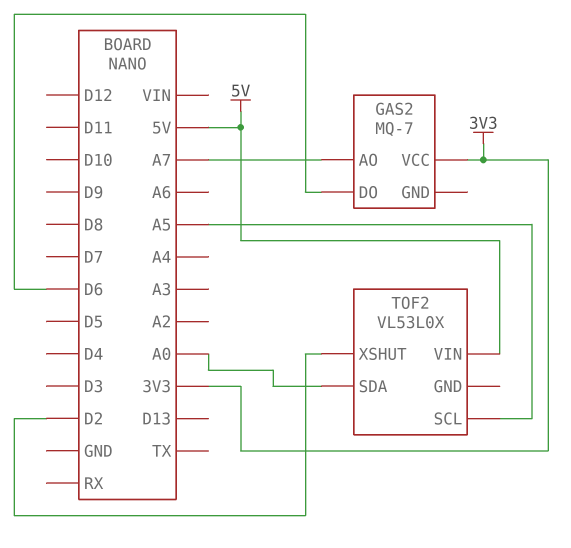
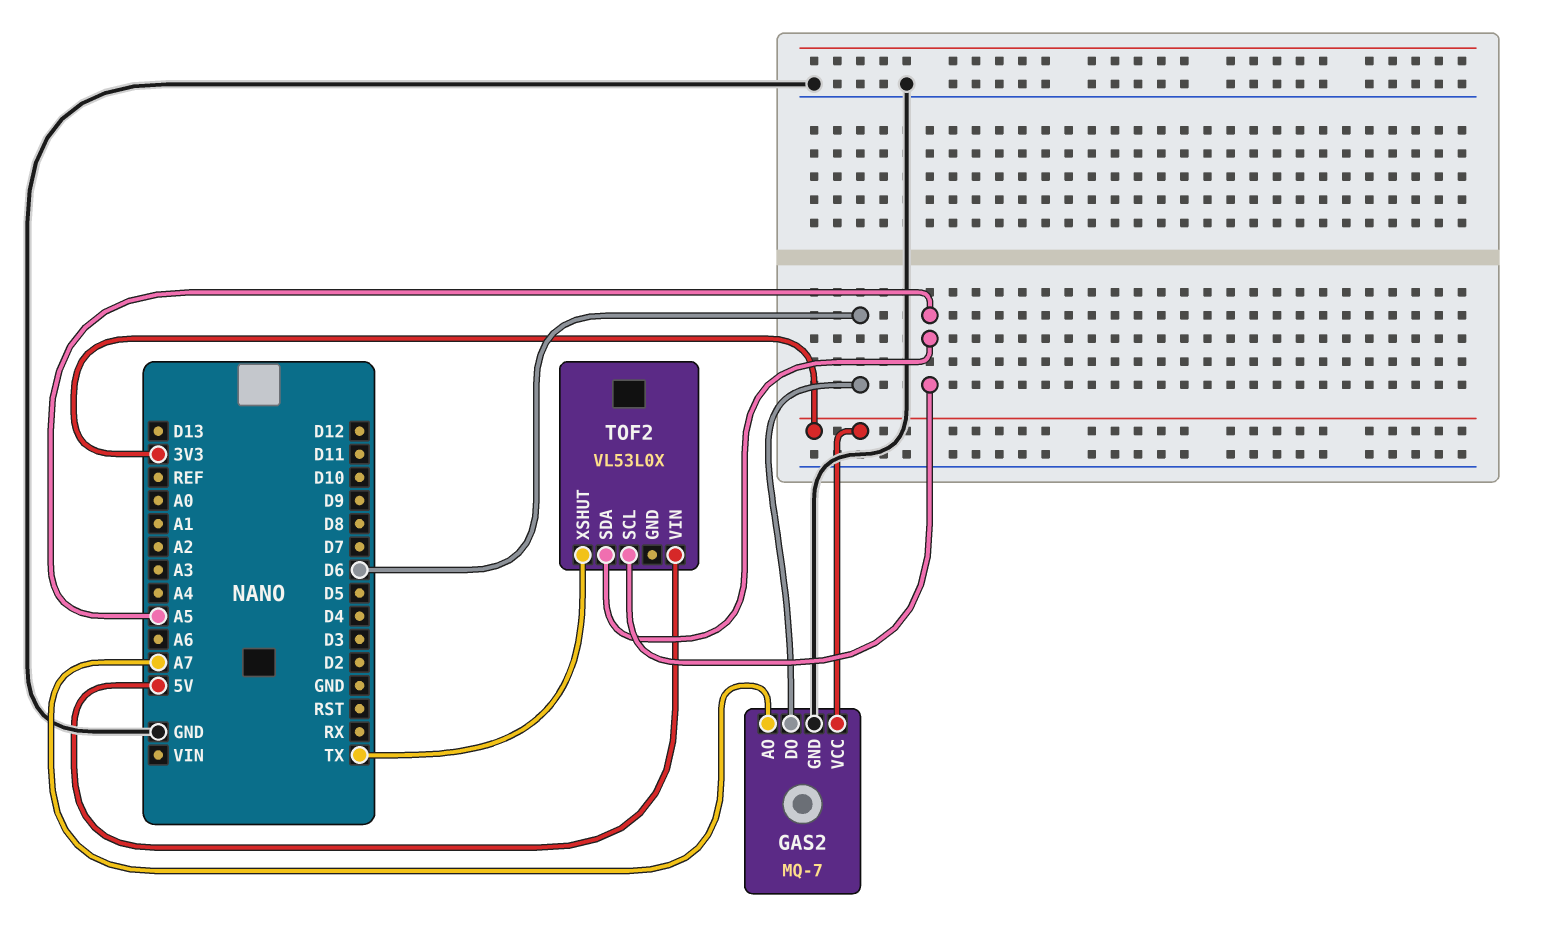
GAS2 pin GND: none -> GND
TOF2 pin SDA: A0 -> A5
TOF2 pin XSHUT: D2 -> TX

